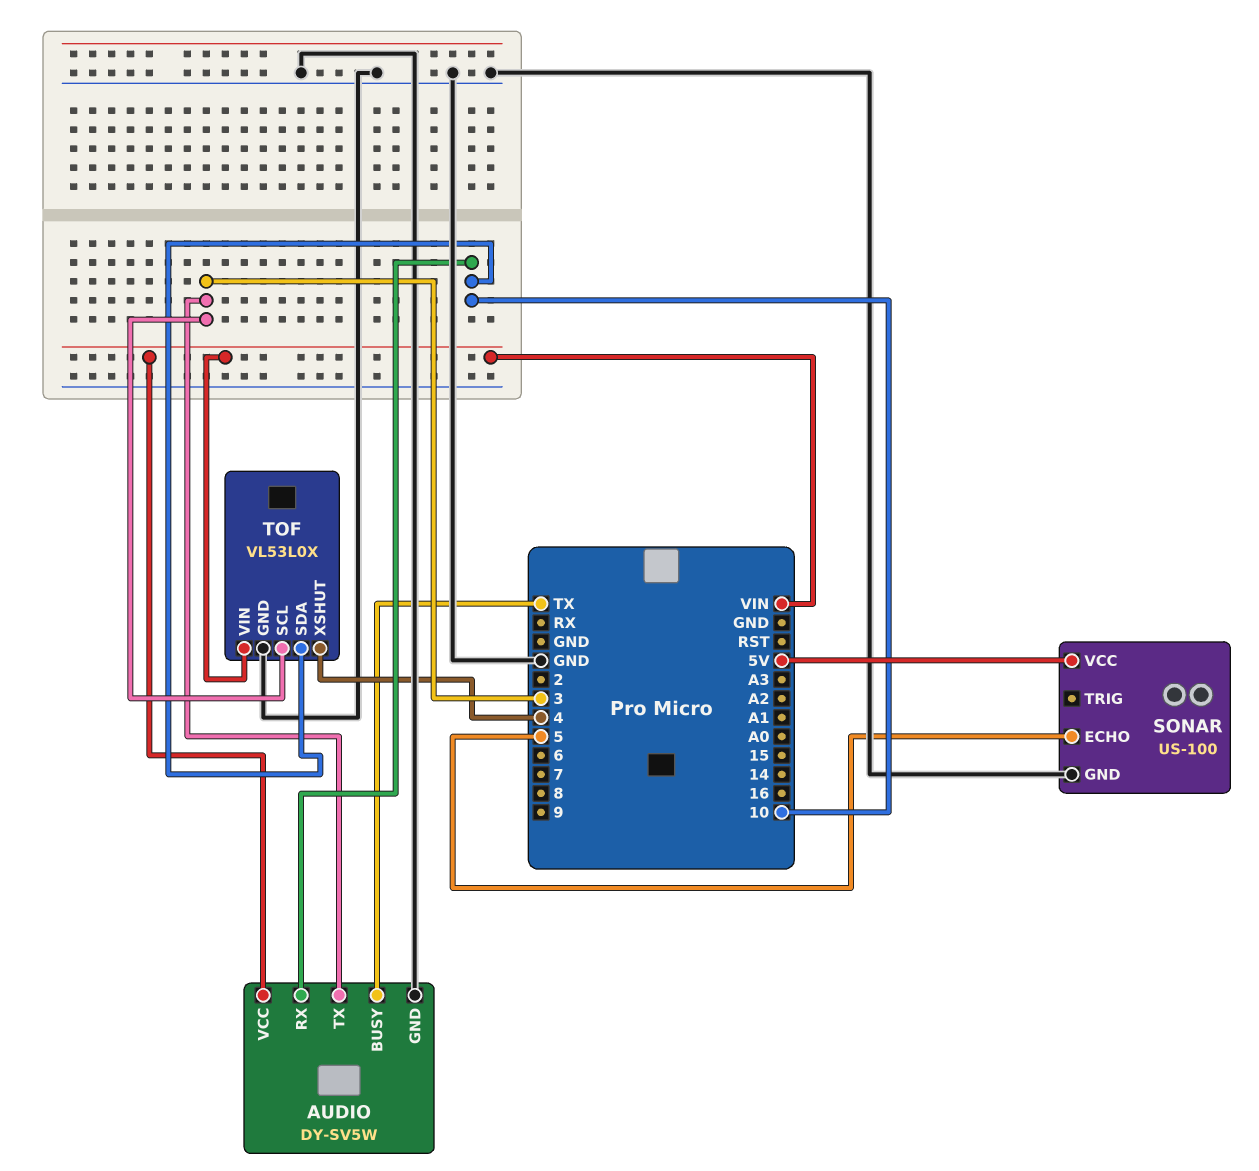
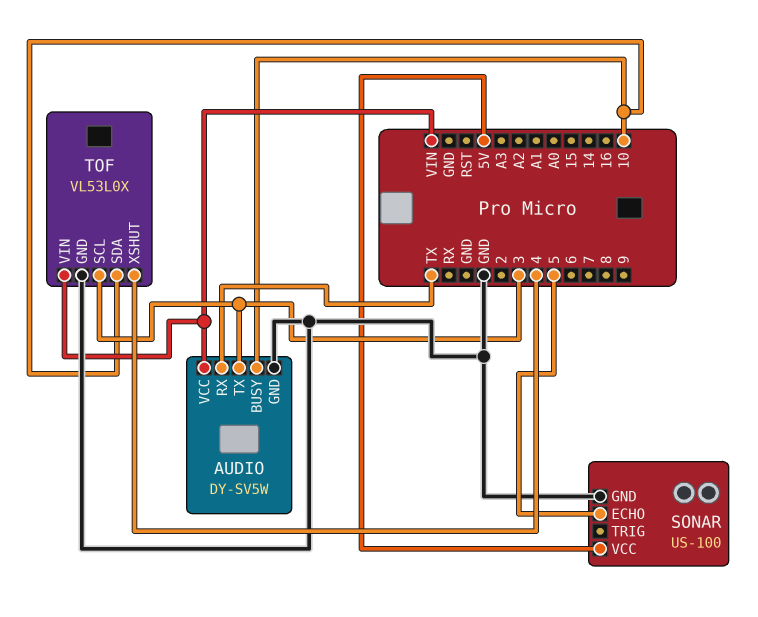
AUDIO pin BUSY: TX -> 10
AUDIO pin RX: 10 -> TX

